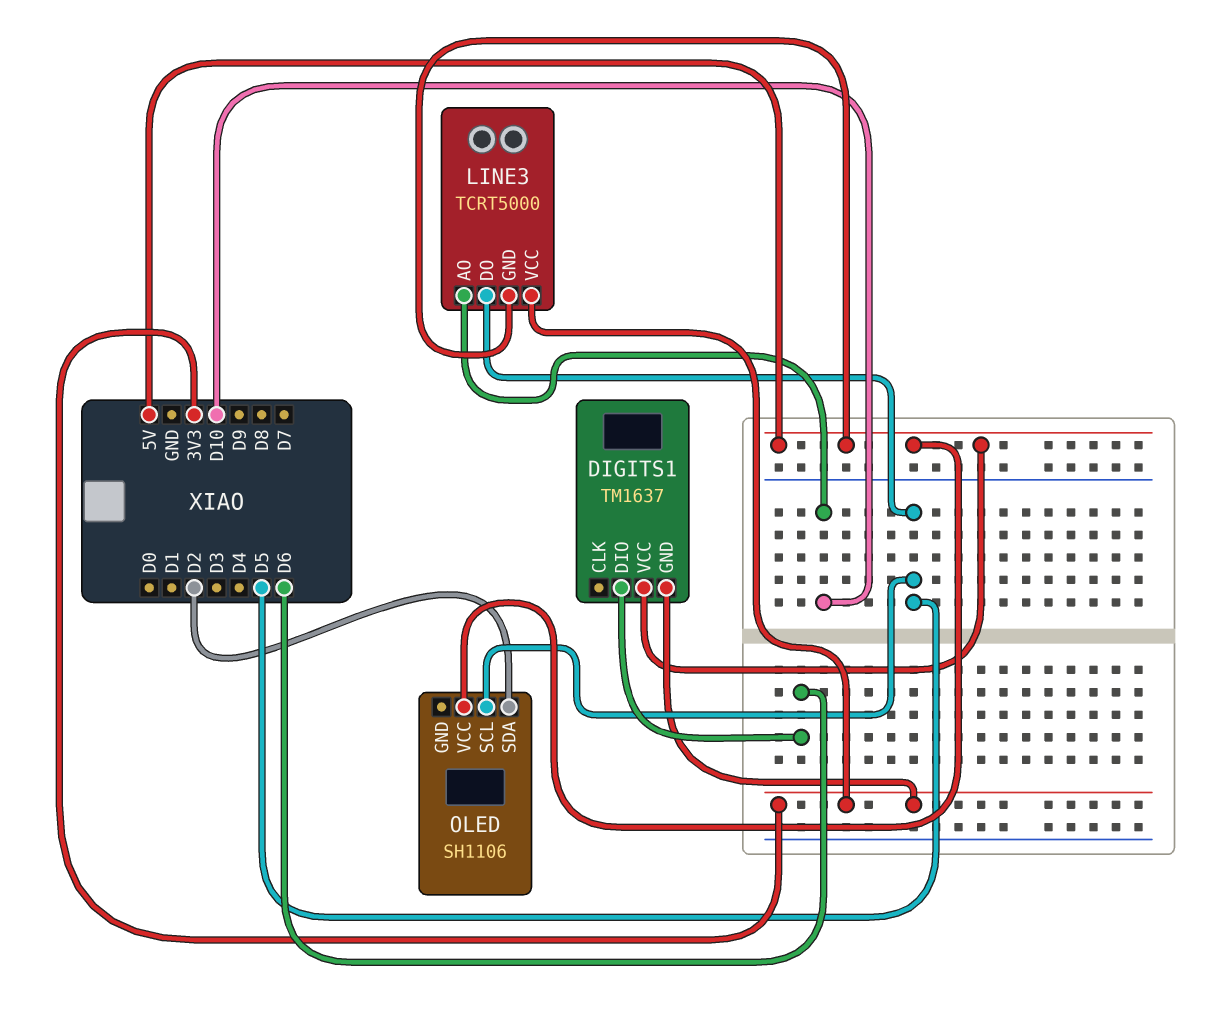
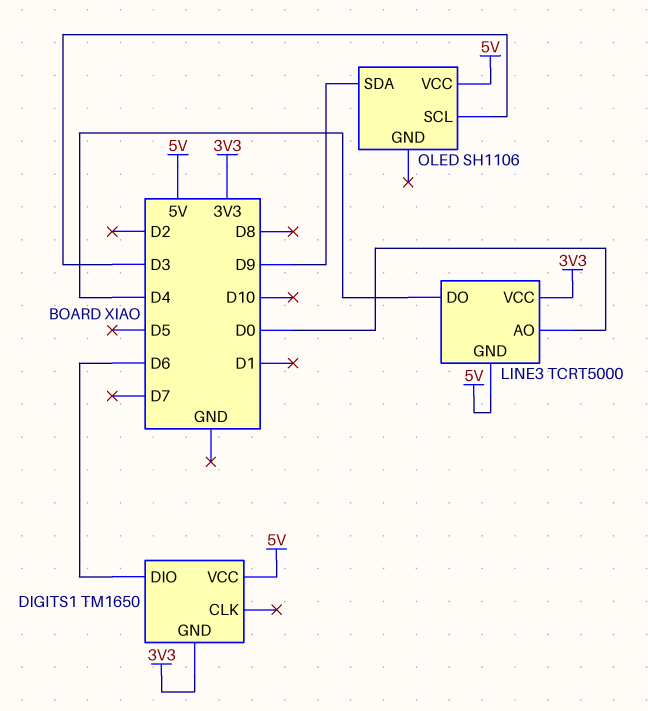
DIGITS1: TM1637 -> TM1650
LINE3 pin AO: D10 -> D0
LINE3 pin DO: D5 -> D4
OLED pin SCL: D5 -> D3
OLED pin SDA: D2 -> D9

